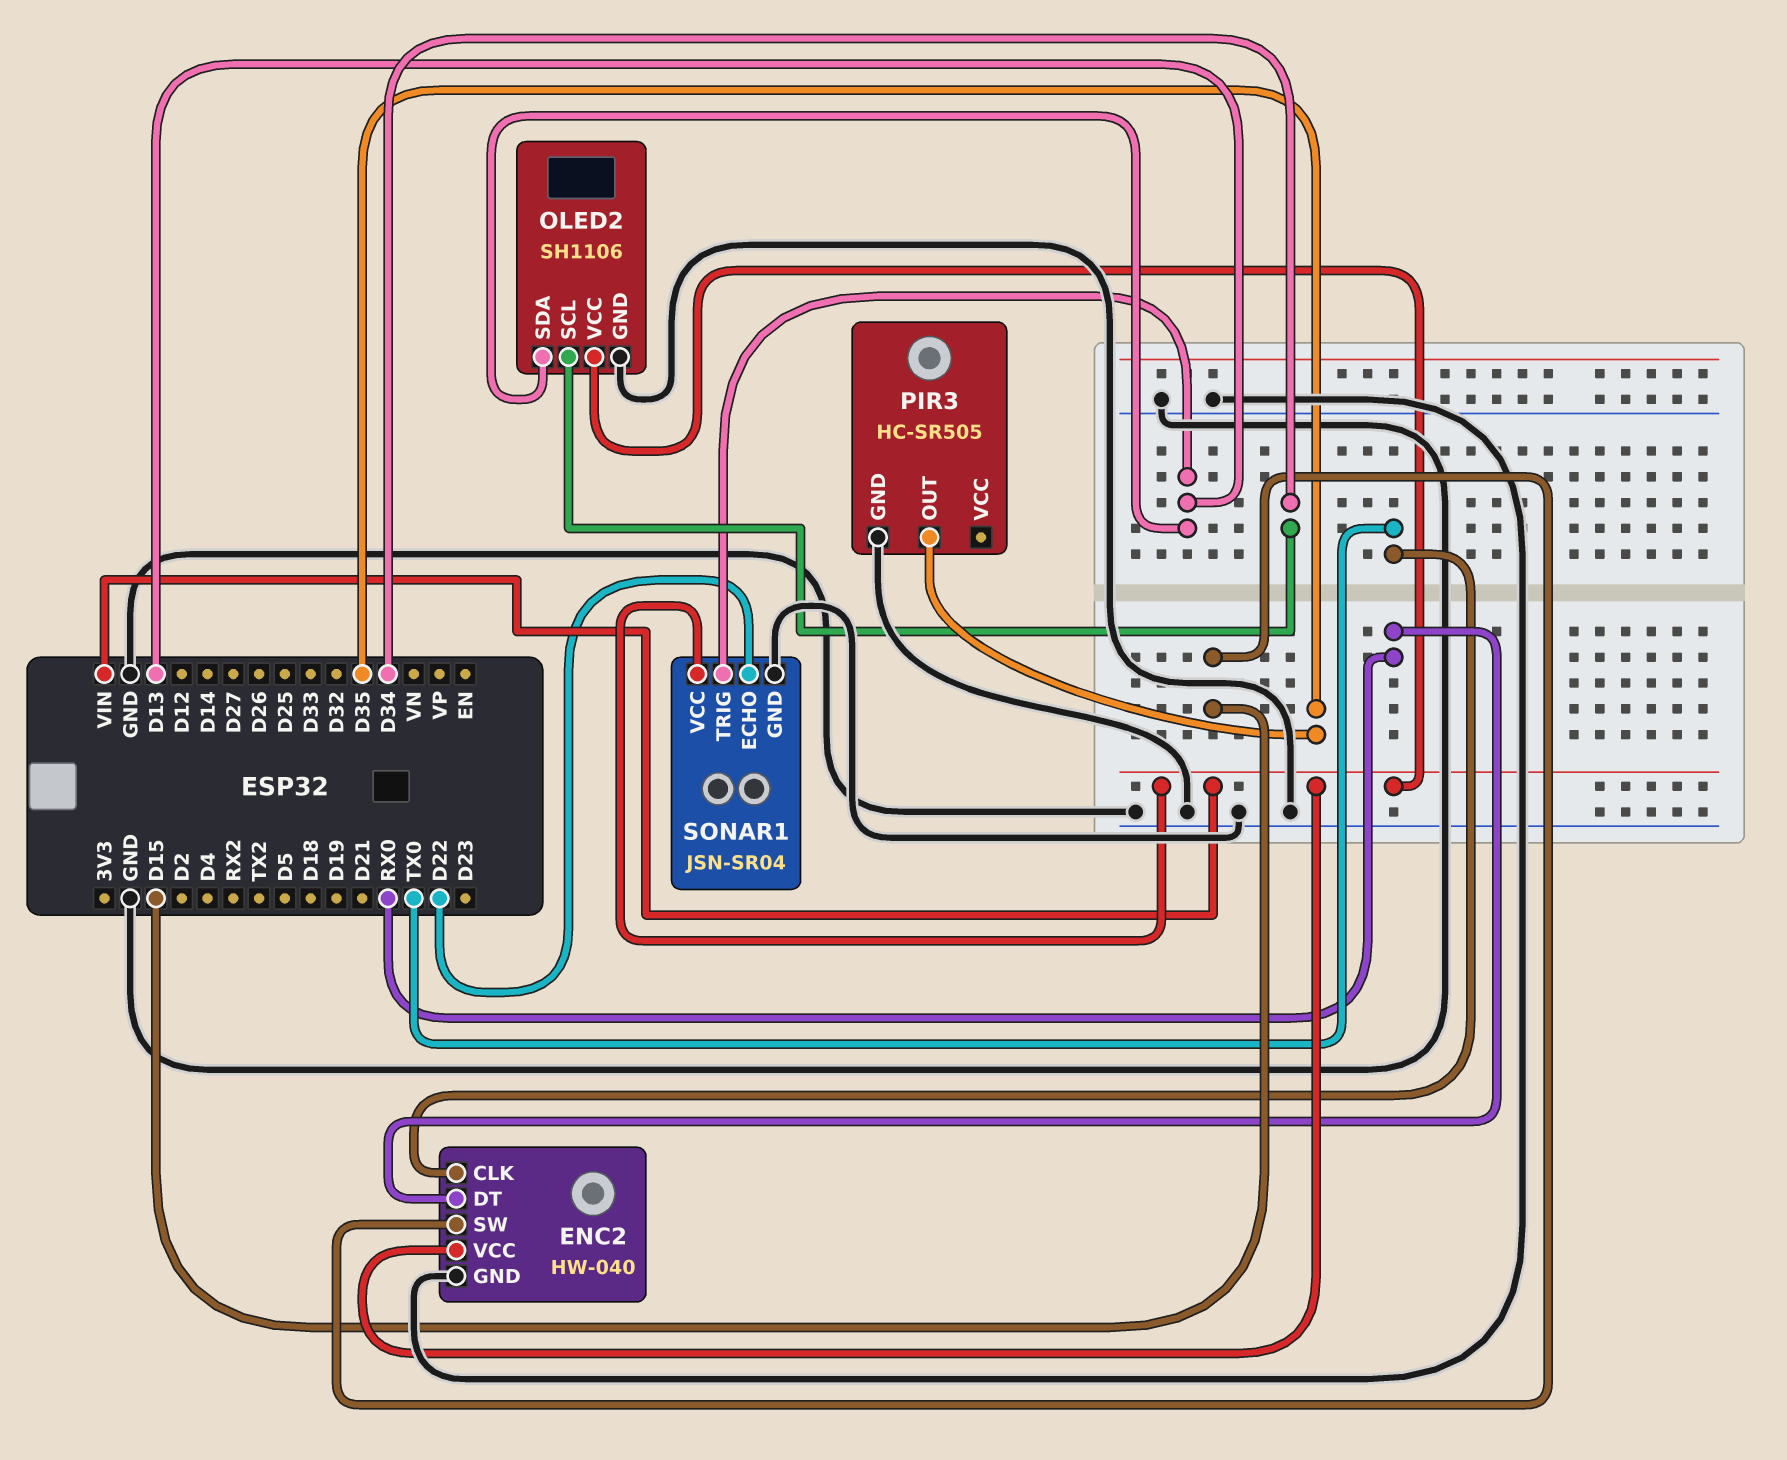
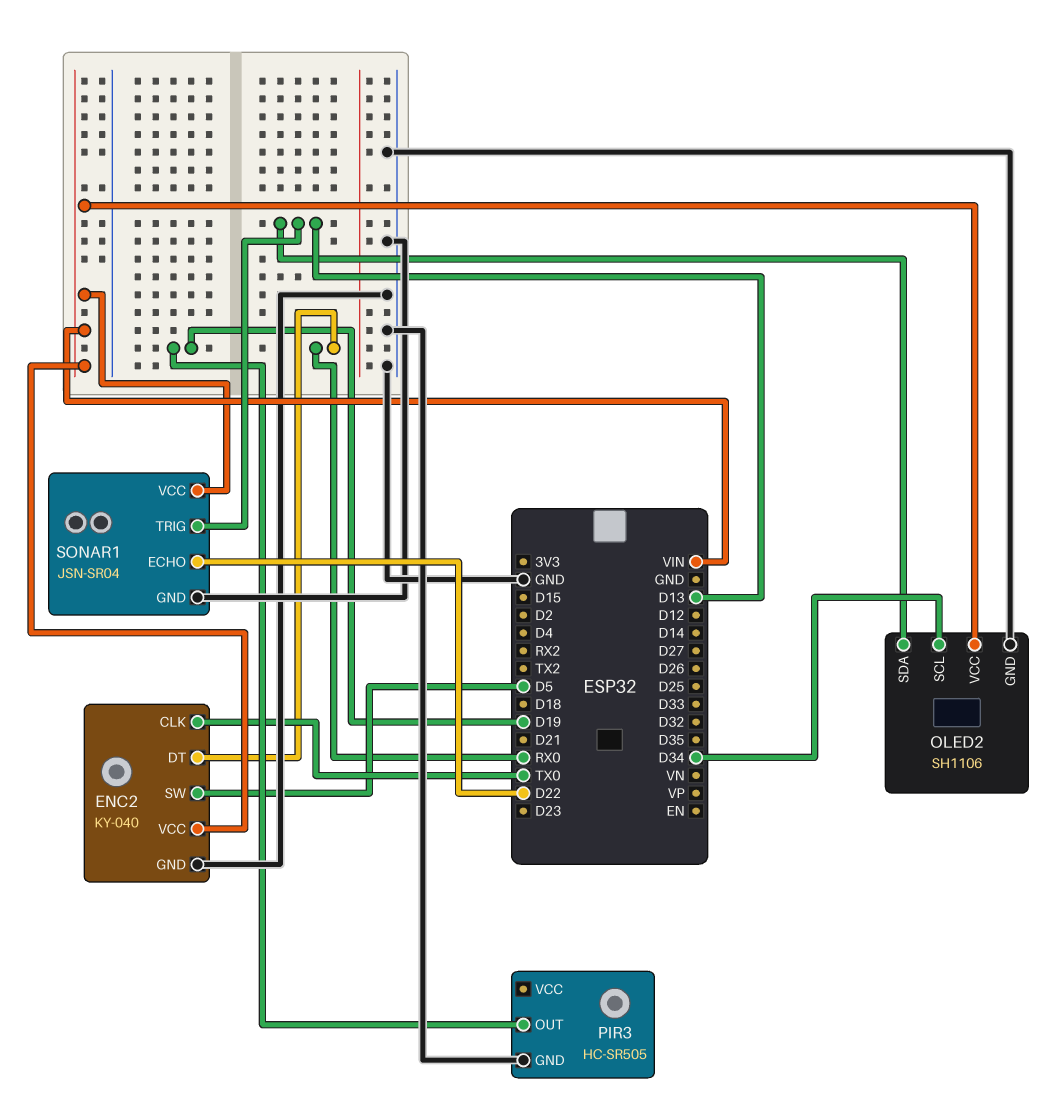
ENC2: HW-040 -> KY-040
ENC2 pin SW: D15 -> D5
PIR3 pin OUT: D35 -> D19

